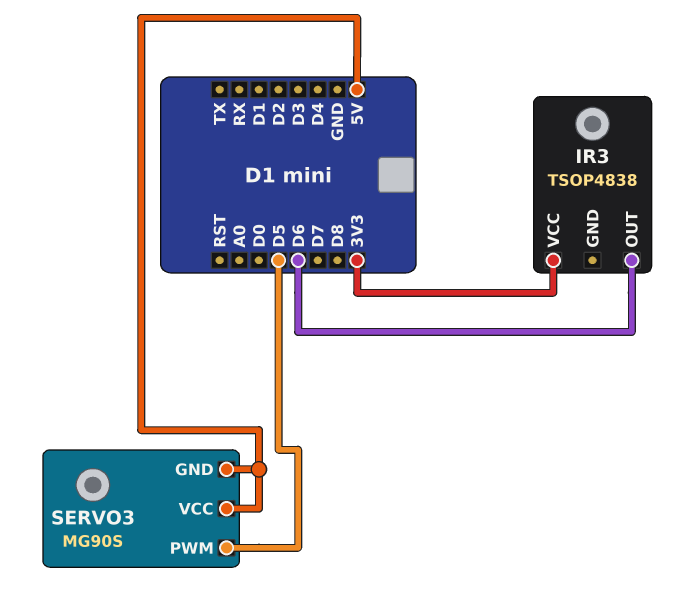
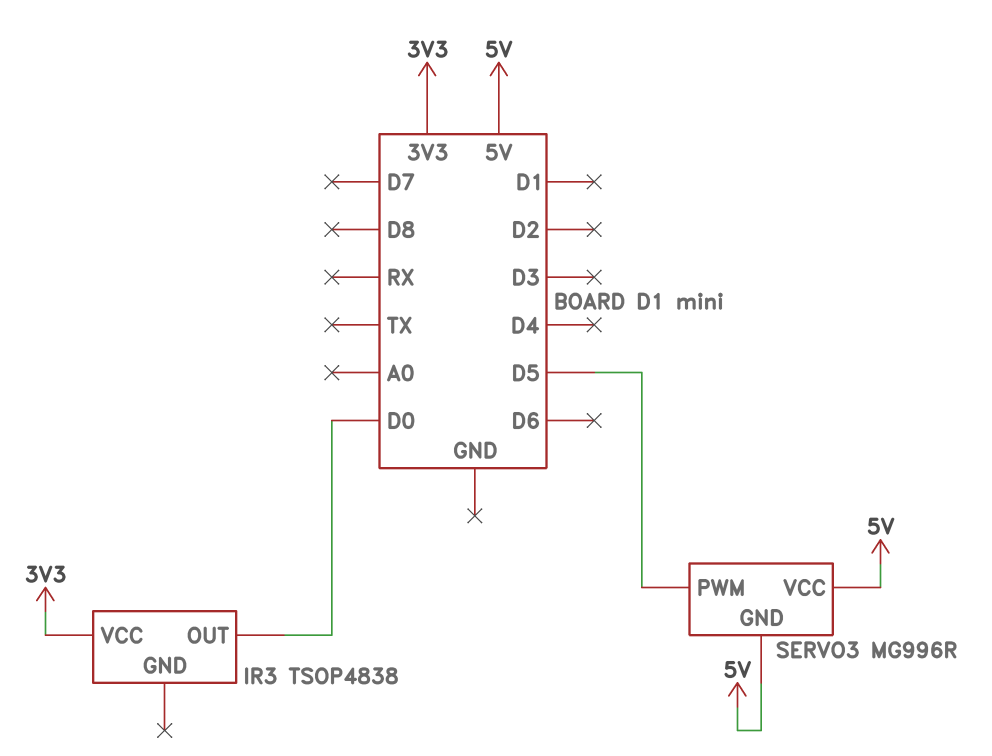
IR3 pin OUT: D6 -> D0
SERVO3: MG90S -> MG996R

